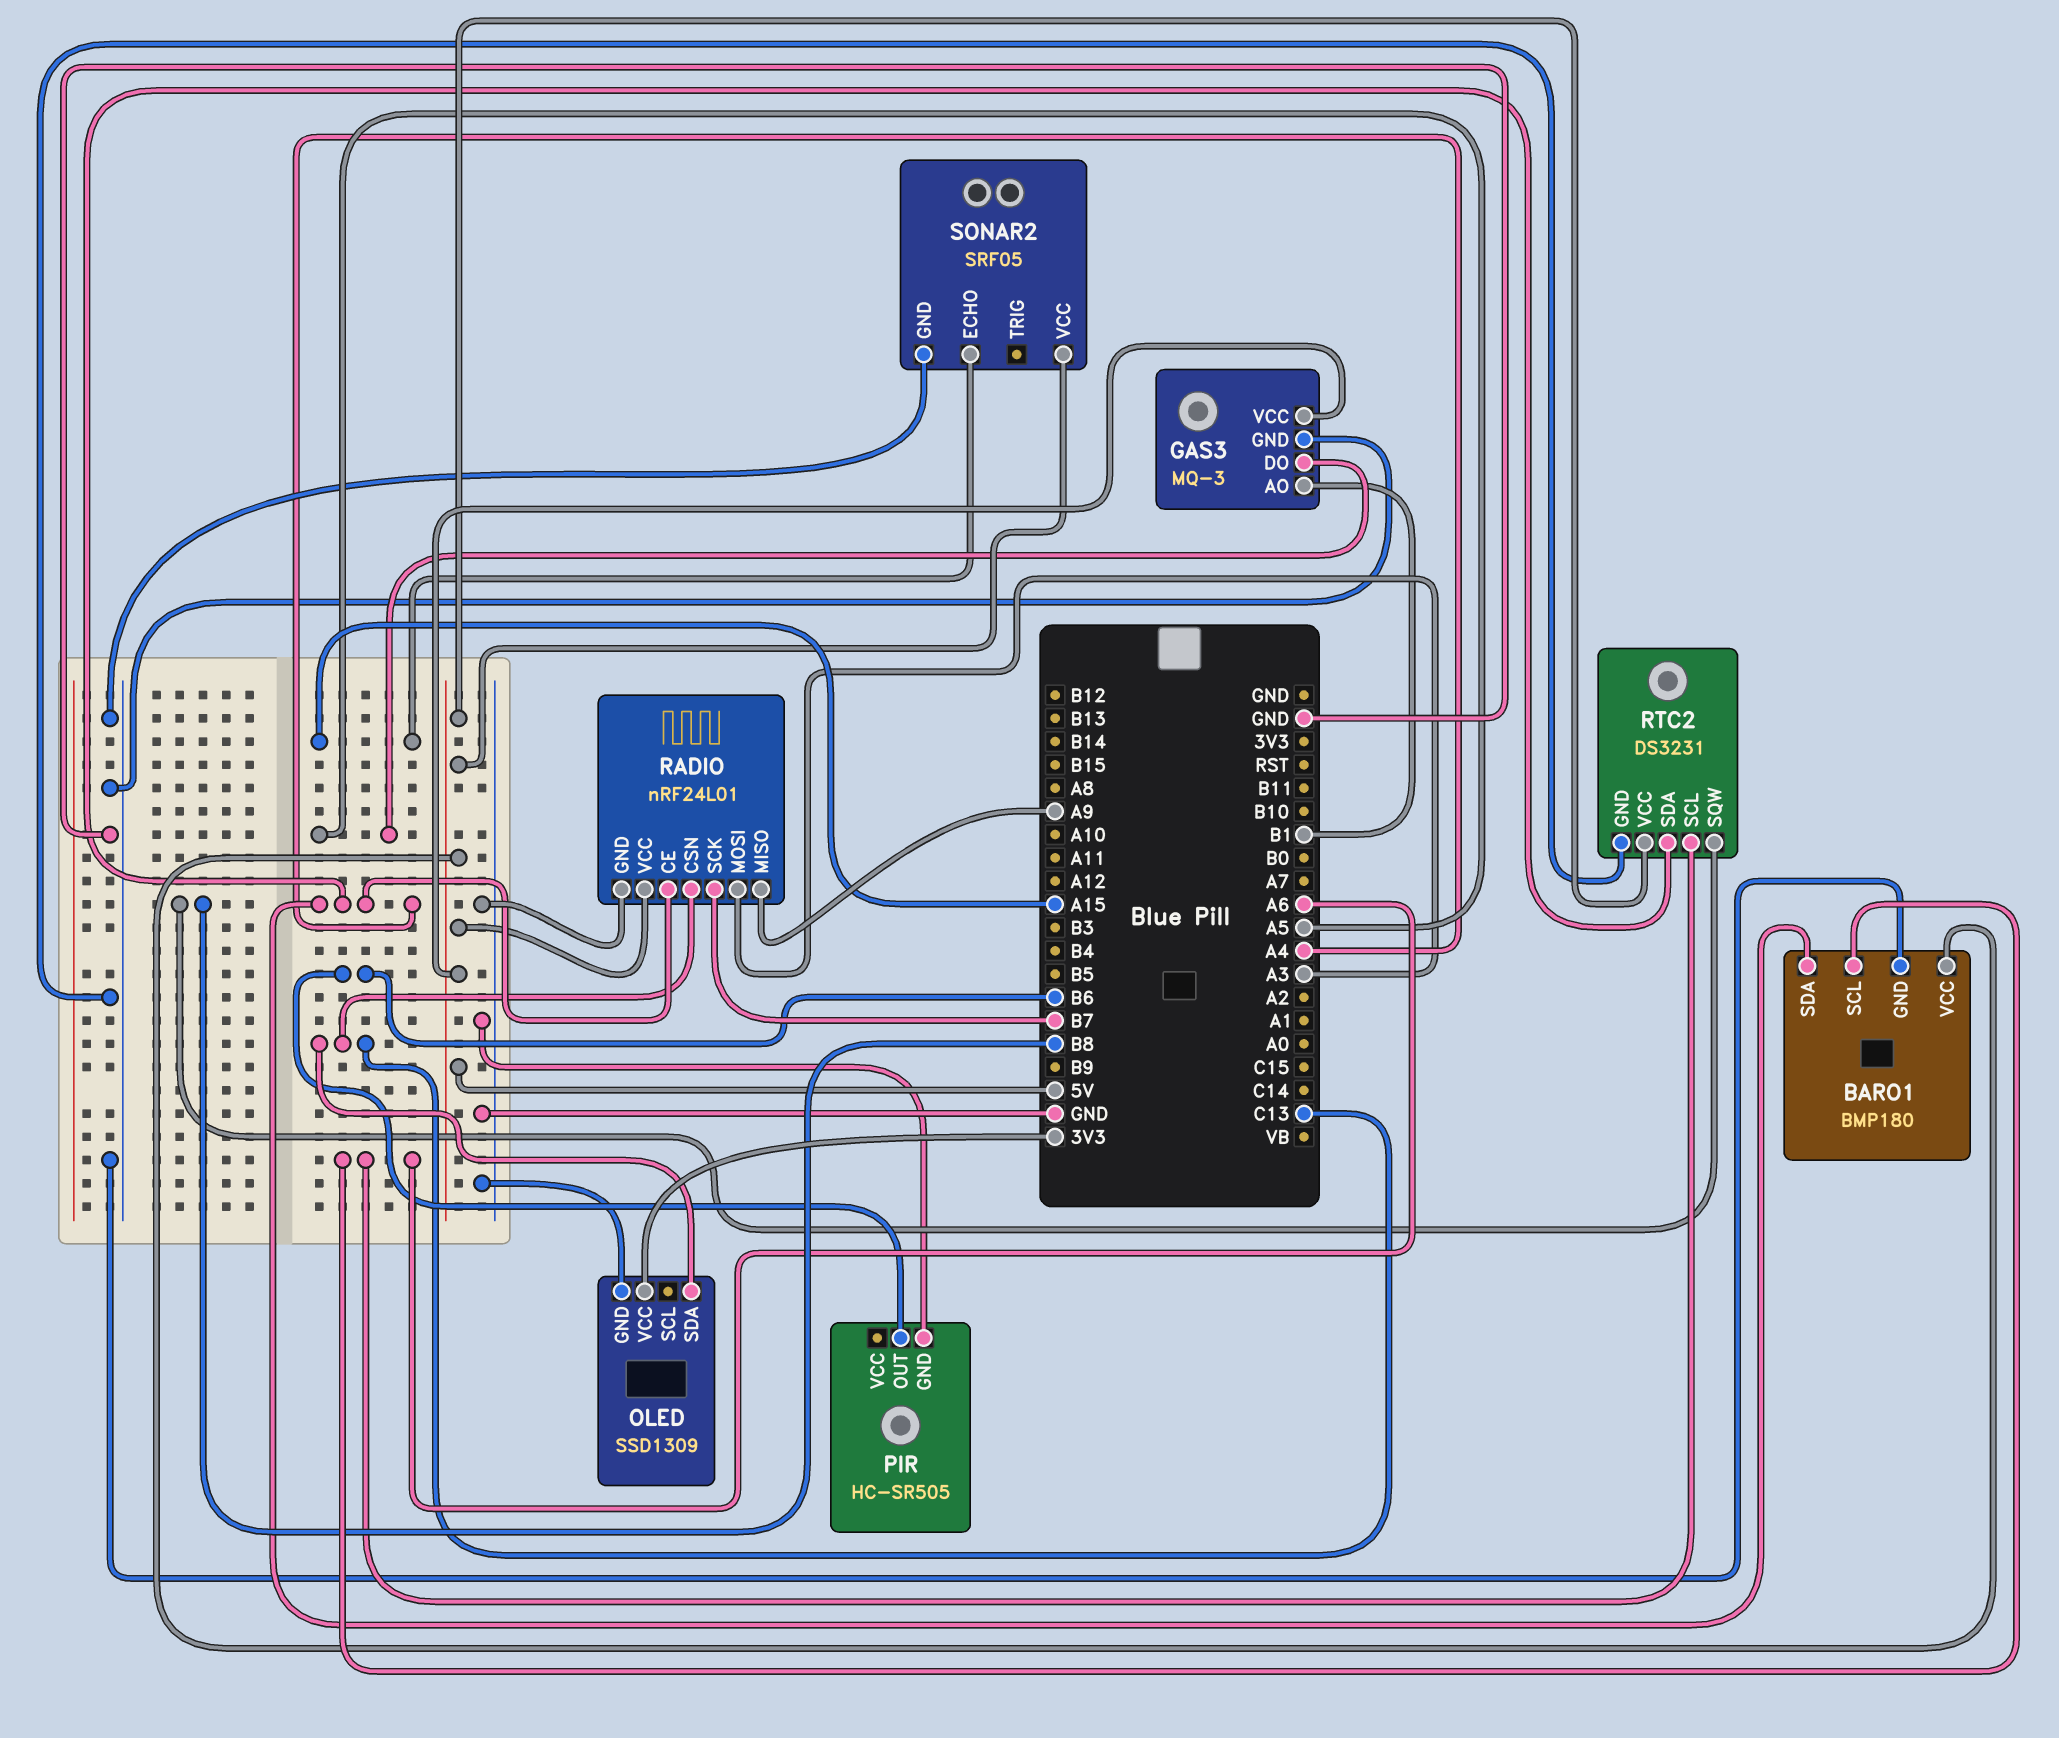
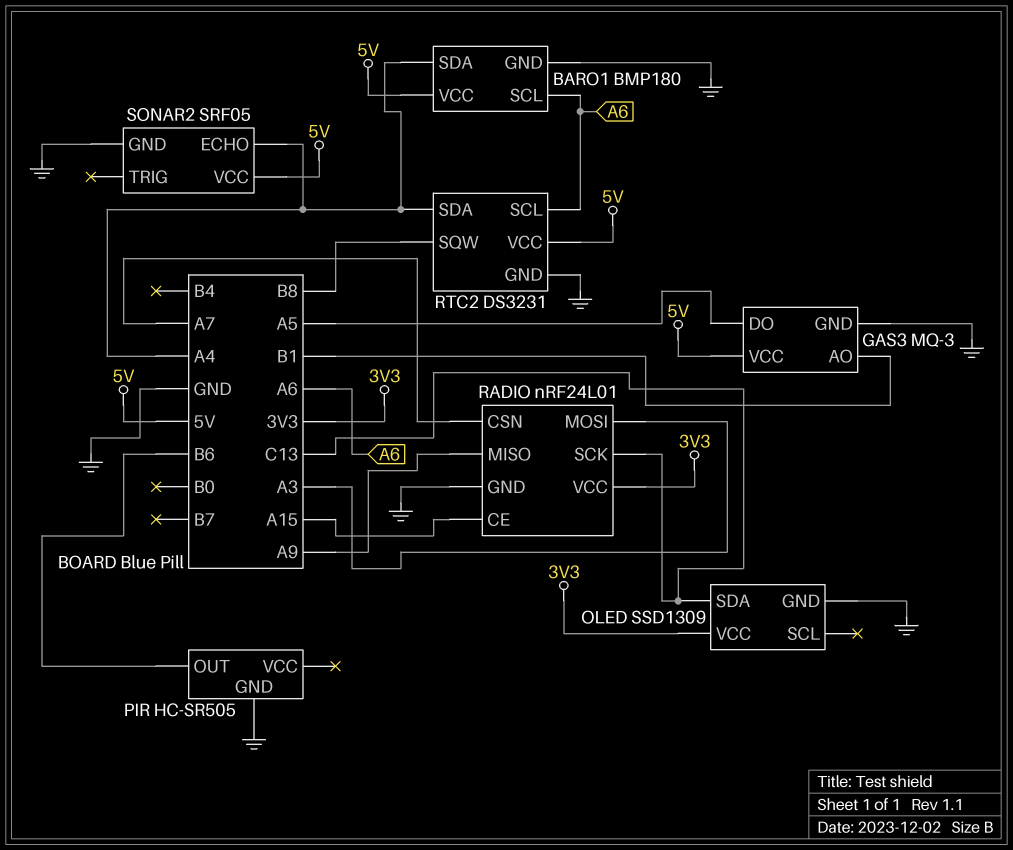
RADIO pin CE: A4 -> A15
RADIO pin CSN: C13 -> A7
RADIO pin SCK: B7 -> C13
RADIO pin VCC: 5V -> 3V3
SONAR2 pin ECHO: A15 -> A4

